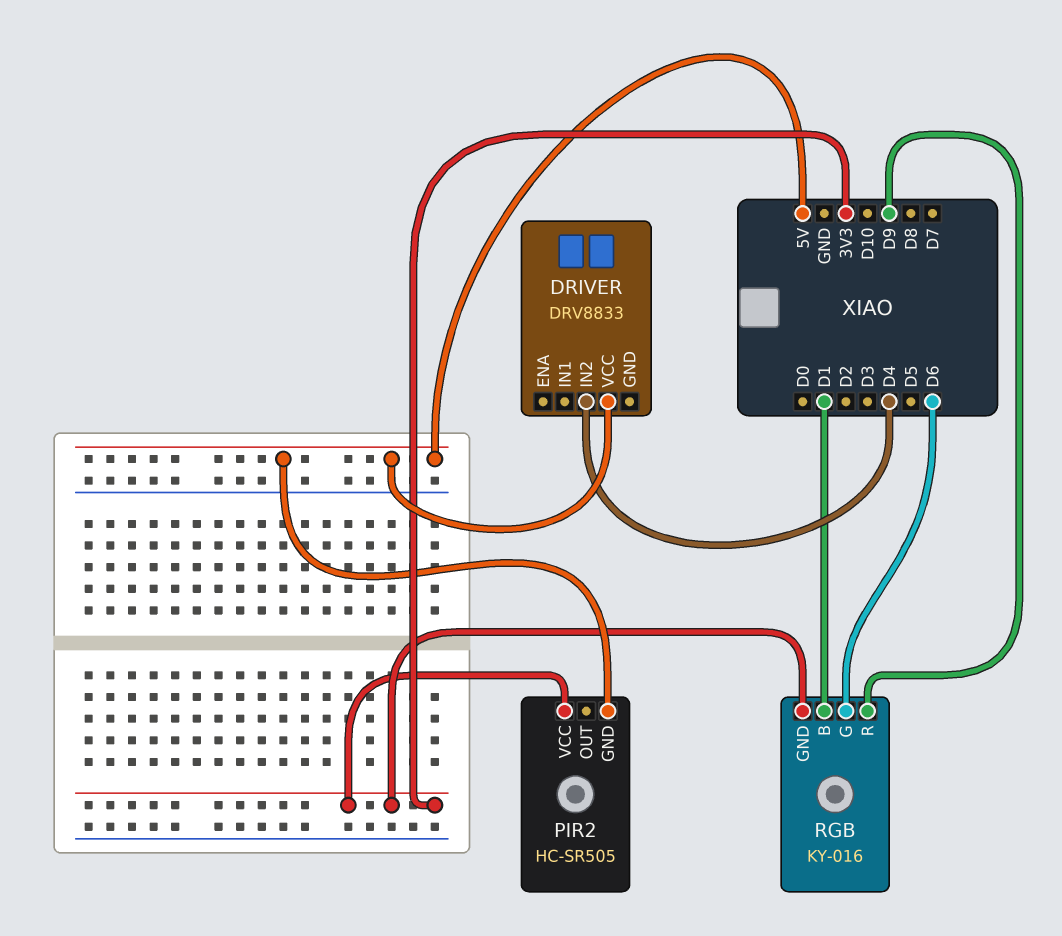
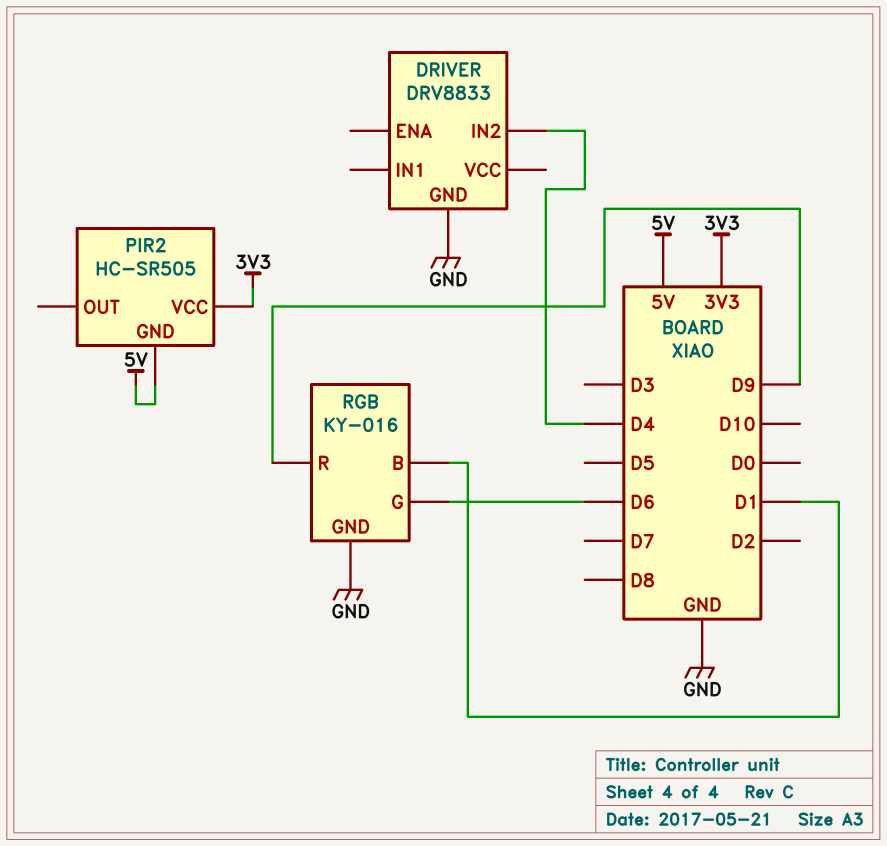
DRIVER pin GND: none -> GND
DRIVER pin VCC: 5V -> none
RGB pin GND: 3V3 -> GND

